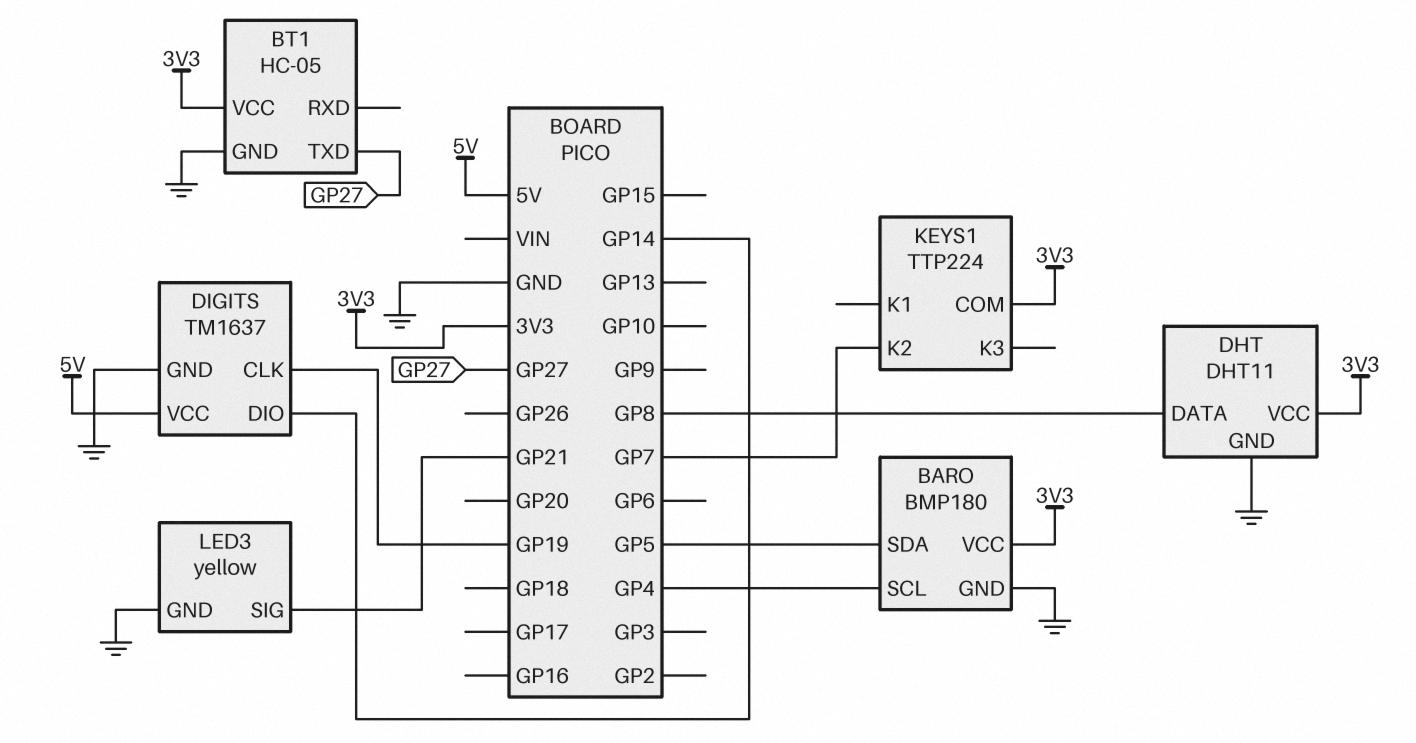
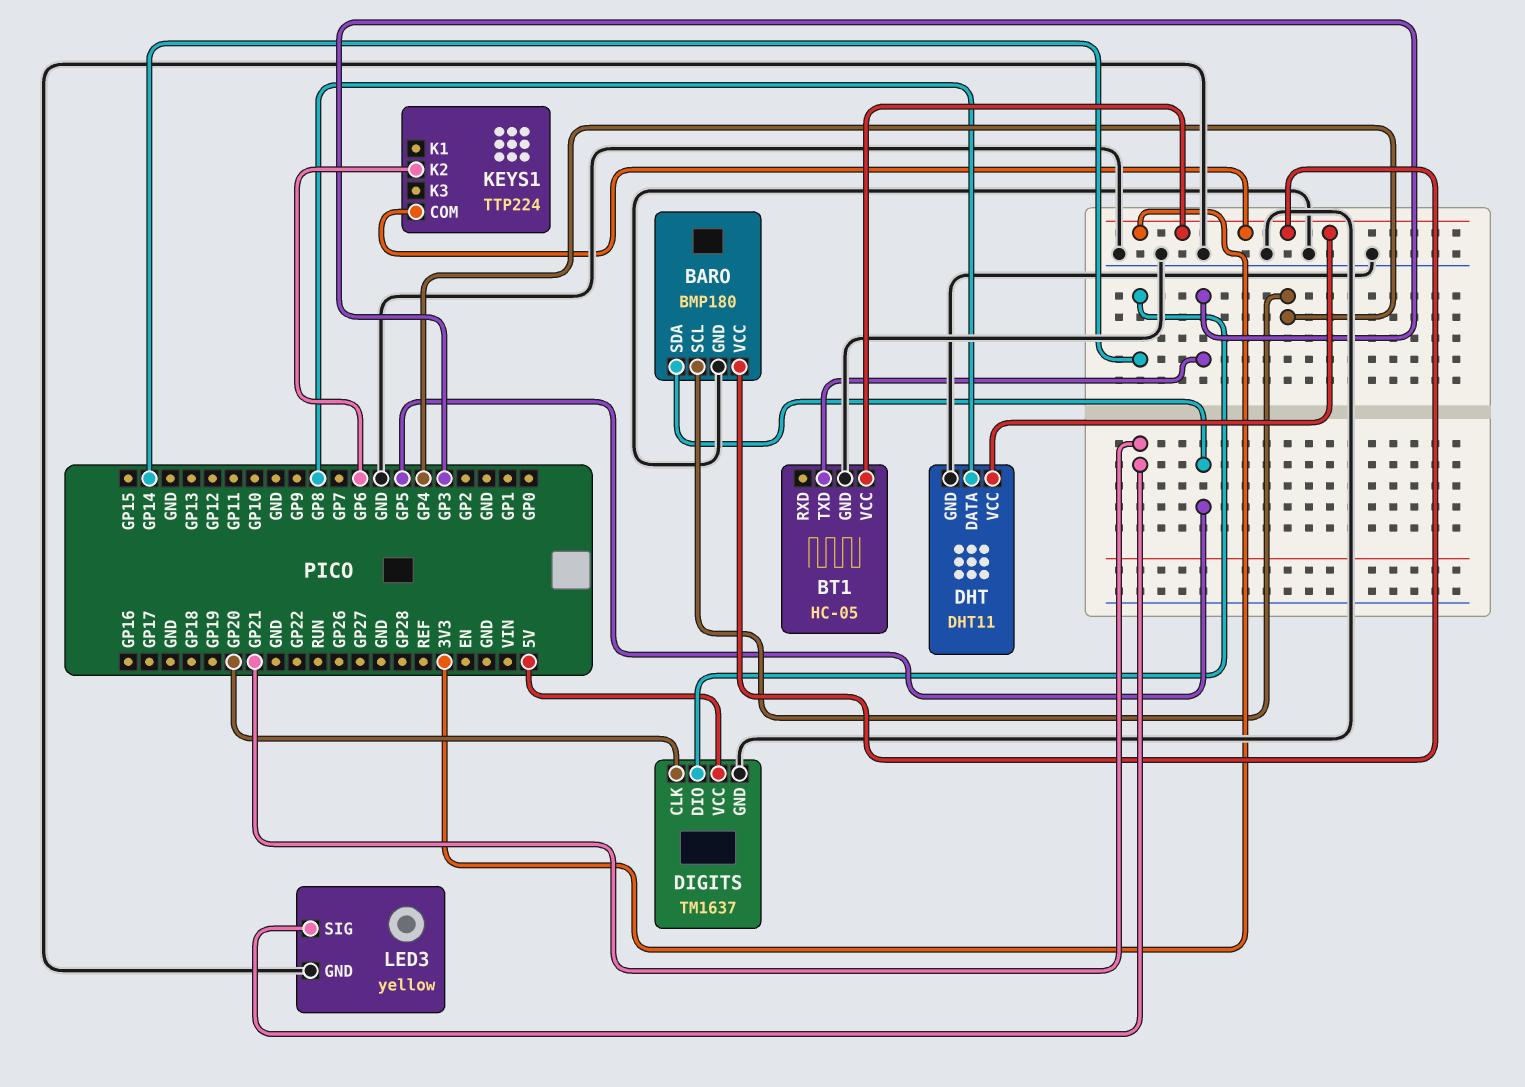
BT1 pin TXD: GP27 -> GP3
DIGITS pin CLK: GP19 -> GP20
KEYS1 pin K2: GP7 -> GP6

